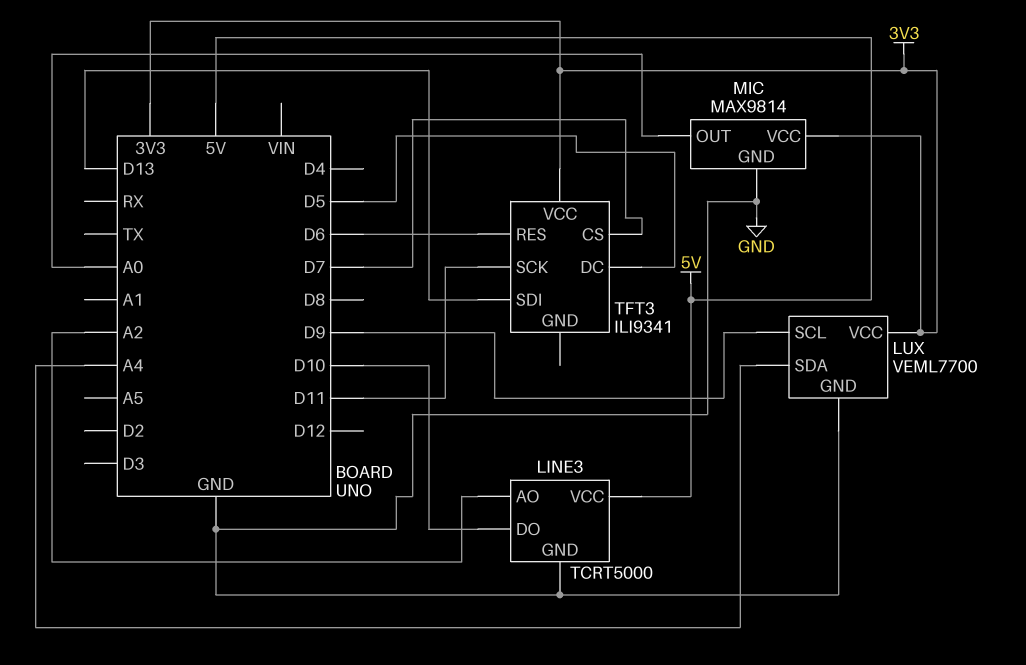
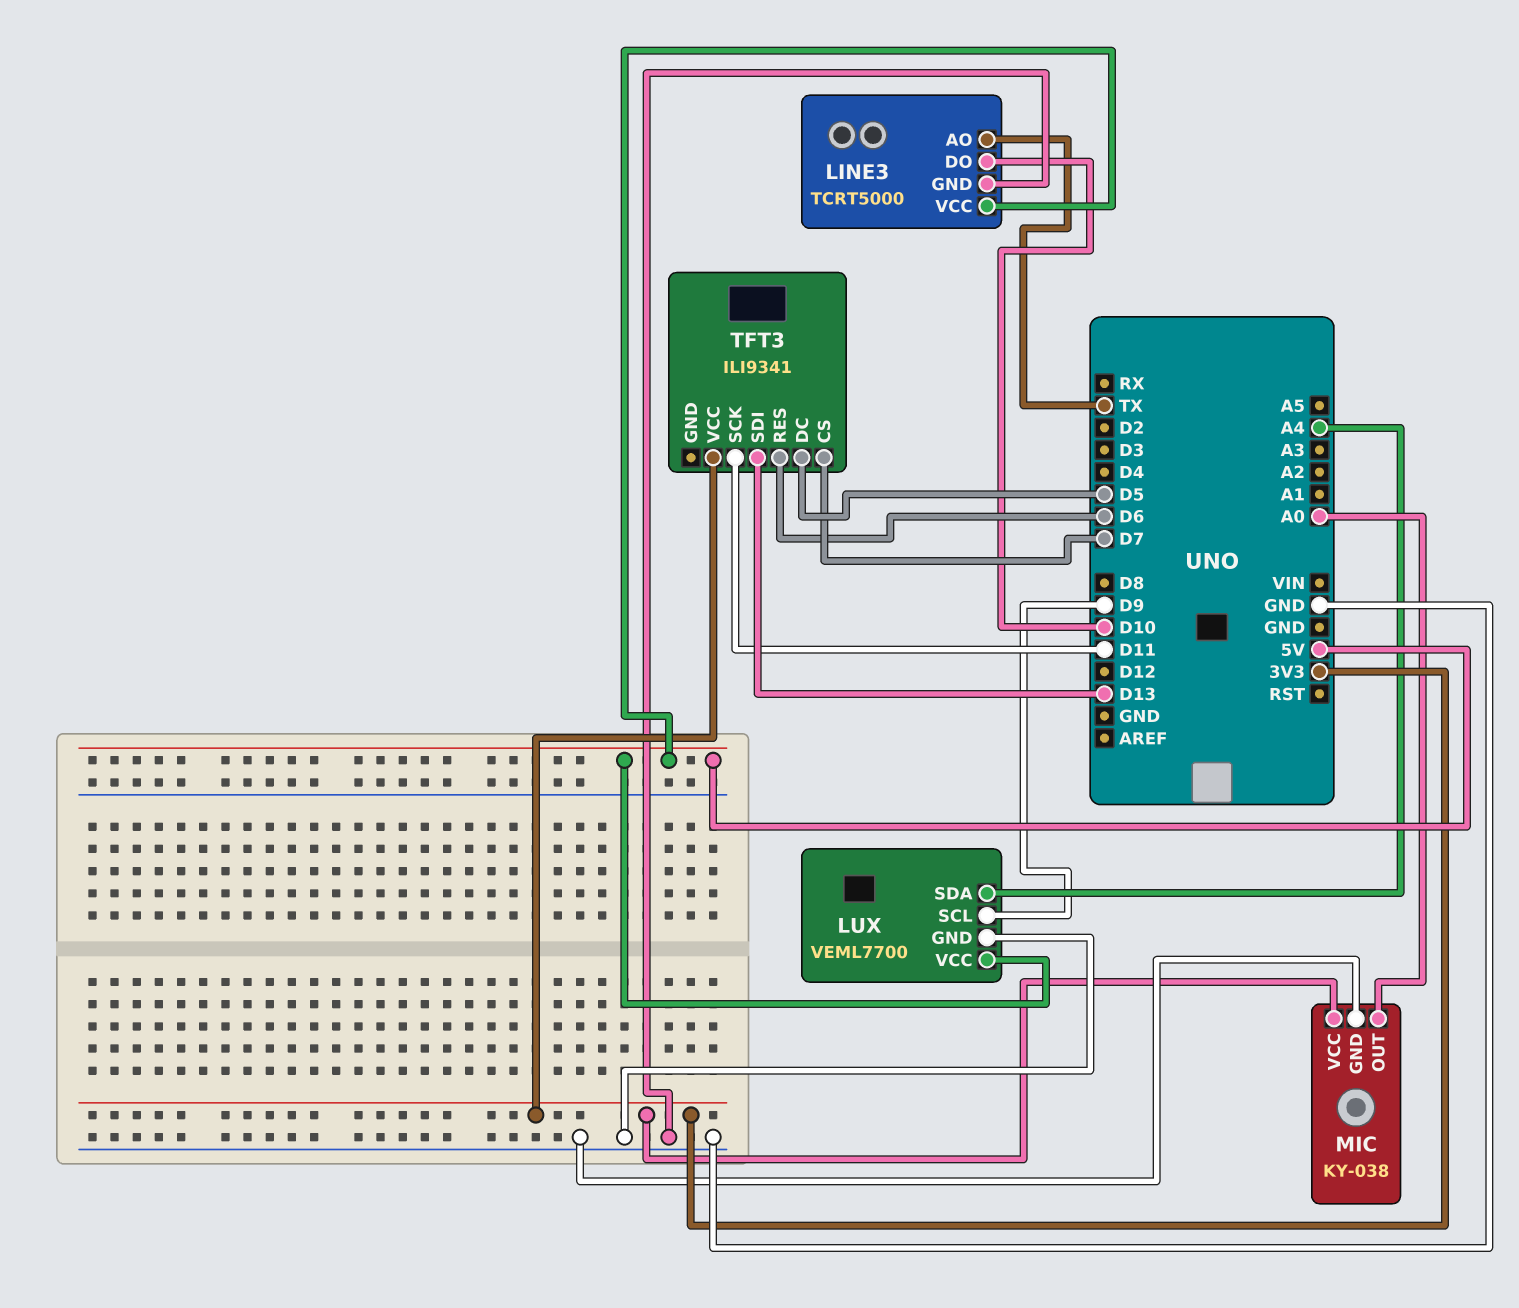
LINE3 pin AO: A2 -> TX
LUX pin VCC: 3V3 -> 5V
MIC: MAX9814 -> KY-038

